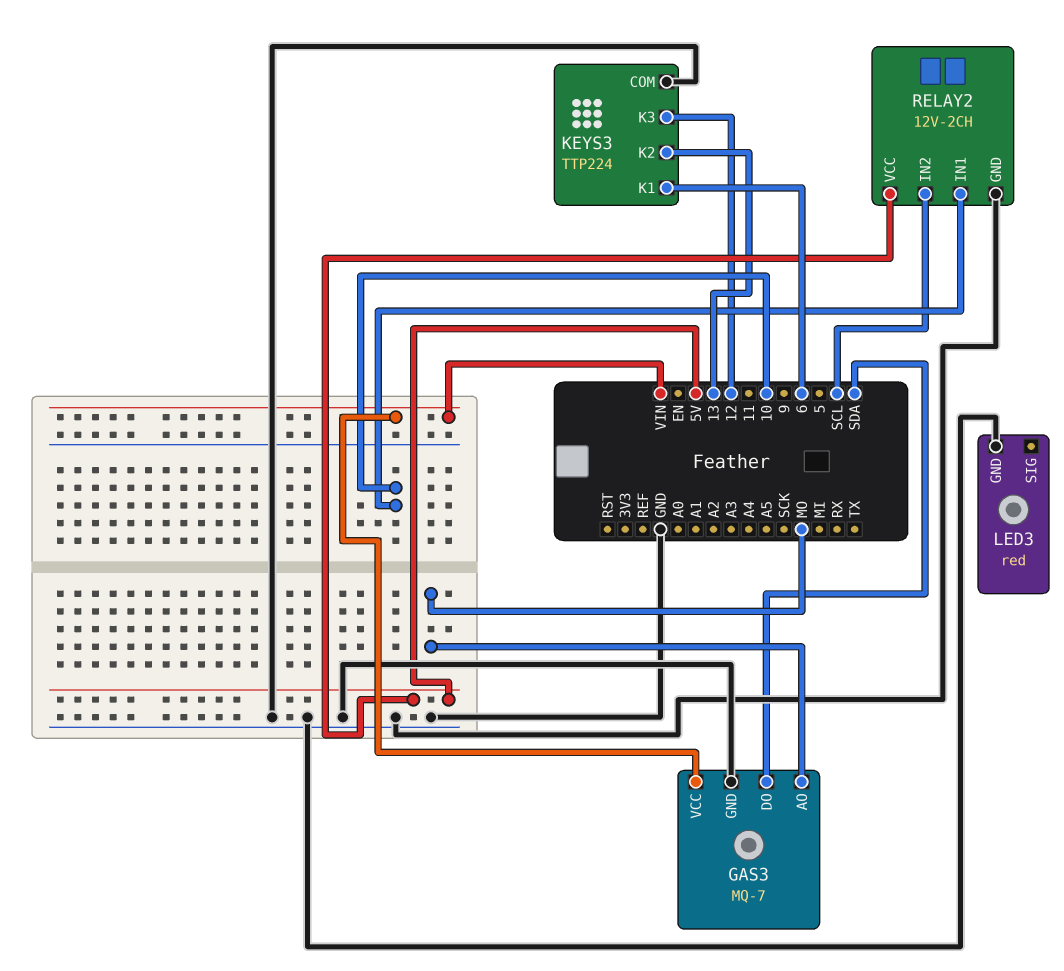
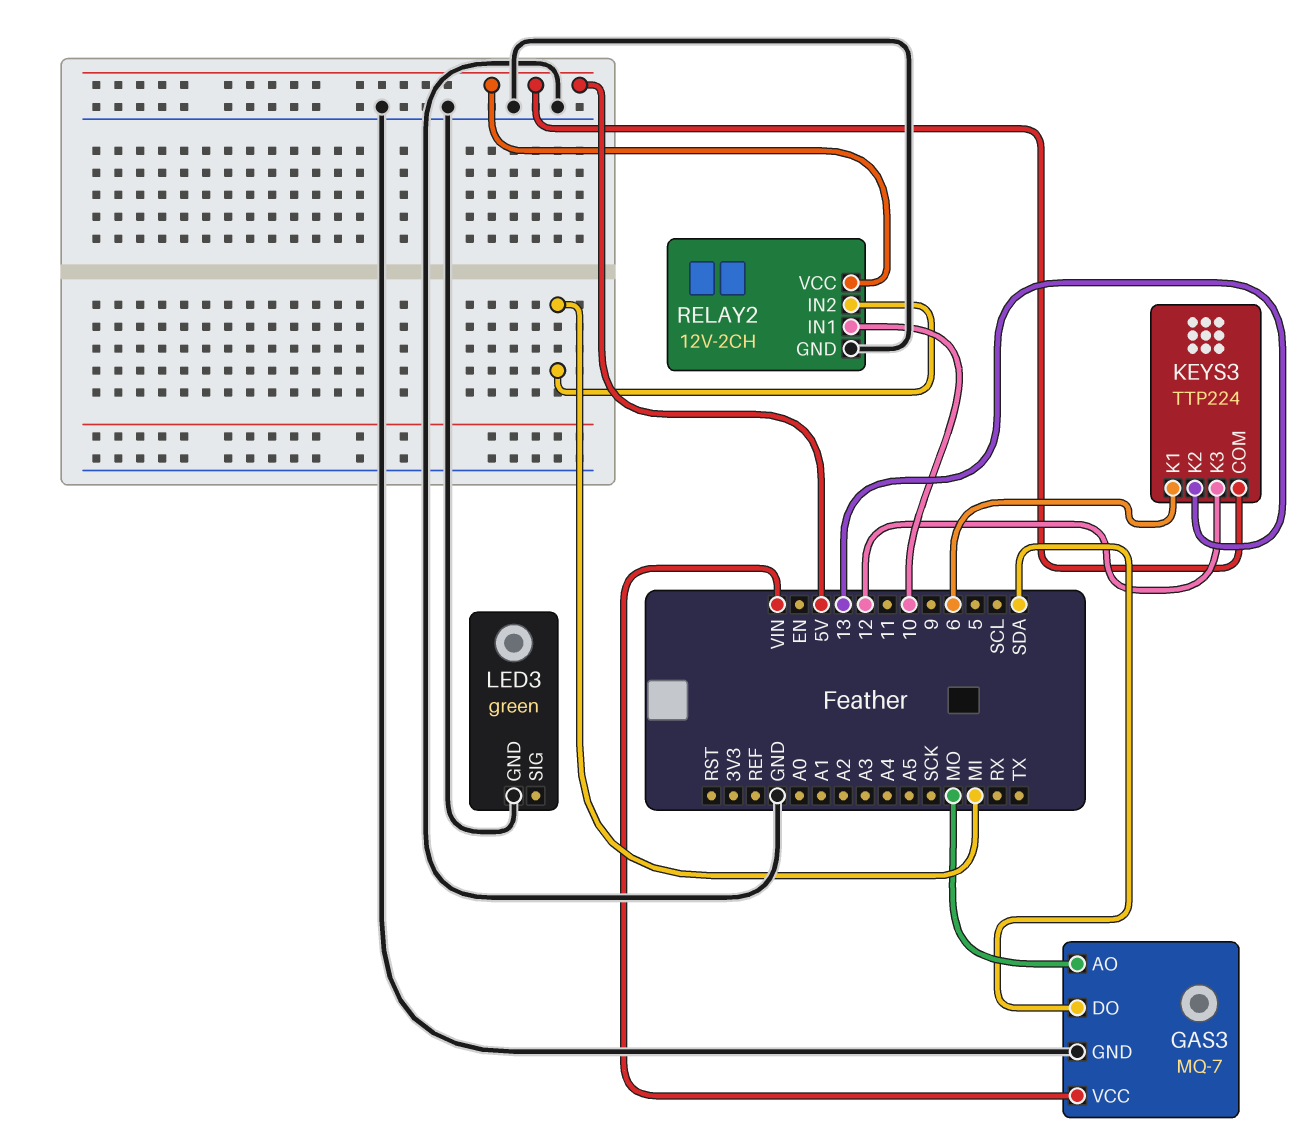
KEYS3 pin COM: GND -> 5V
LED3: red -> green
RELAY2 pin IN2: SCL -> MI

